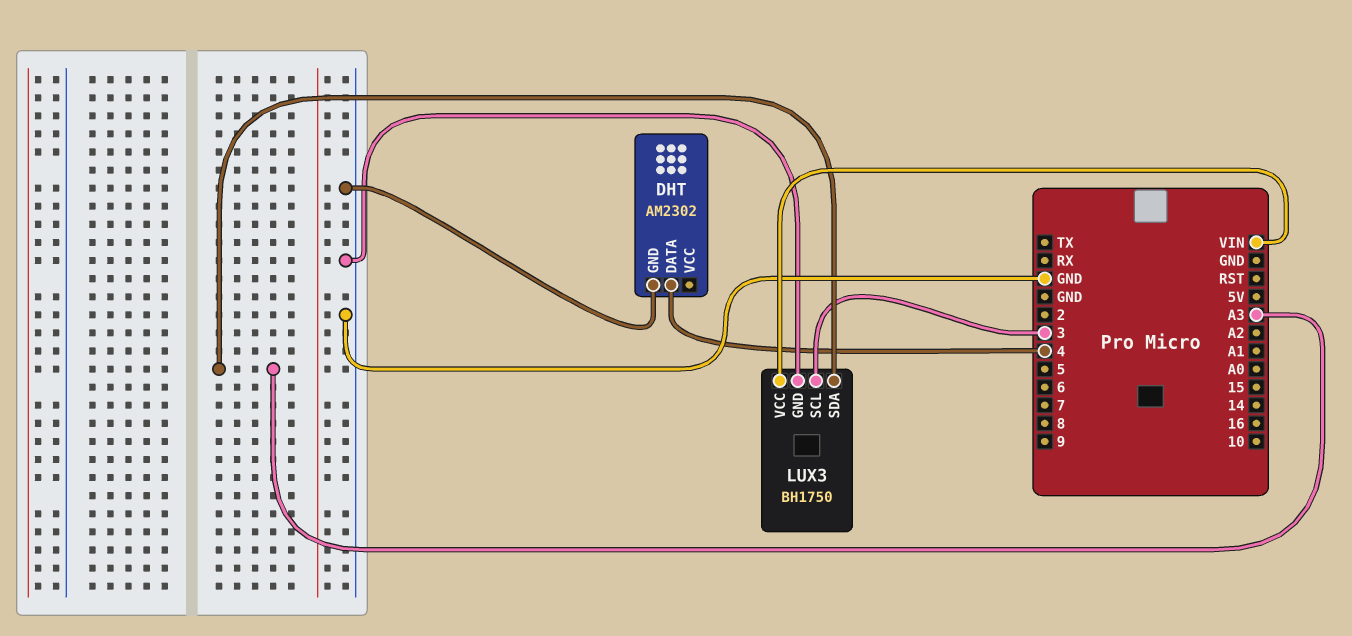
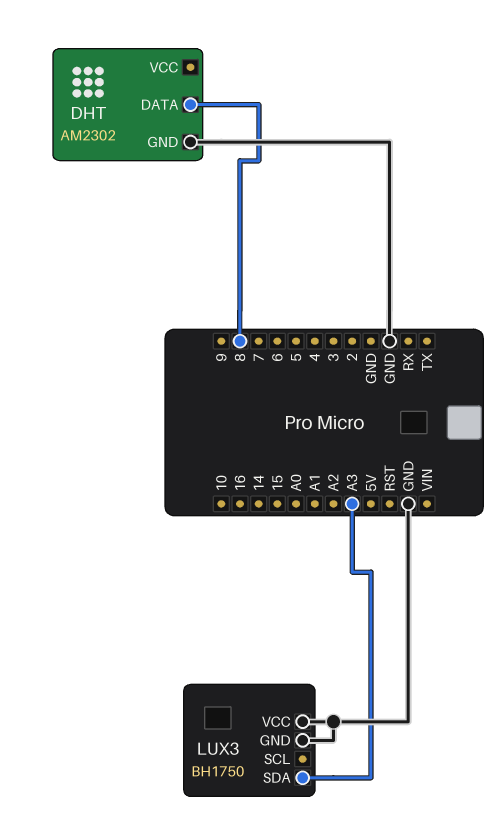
DHT pin DATA: 4 -> 8
LUX3 pin SCL: 3 -> none
LUX3 pin VCC: VIN -> GND

